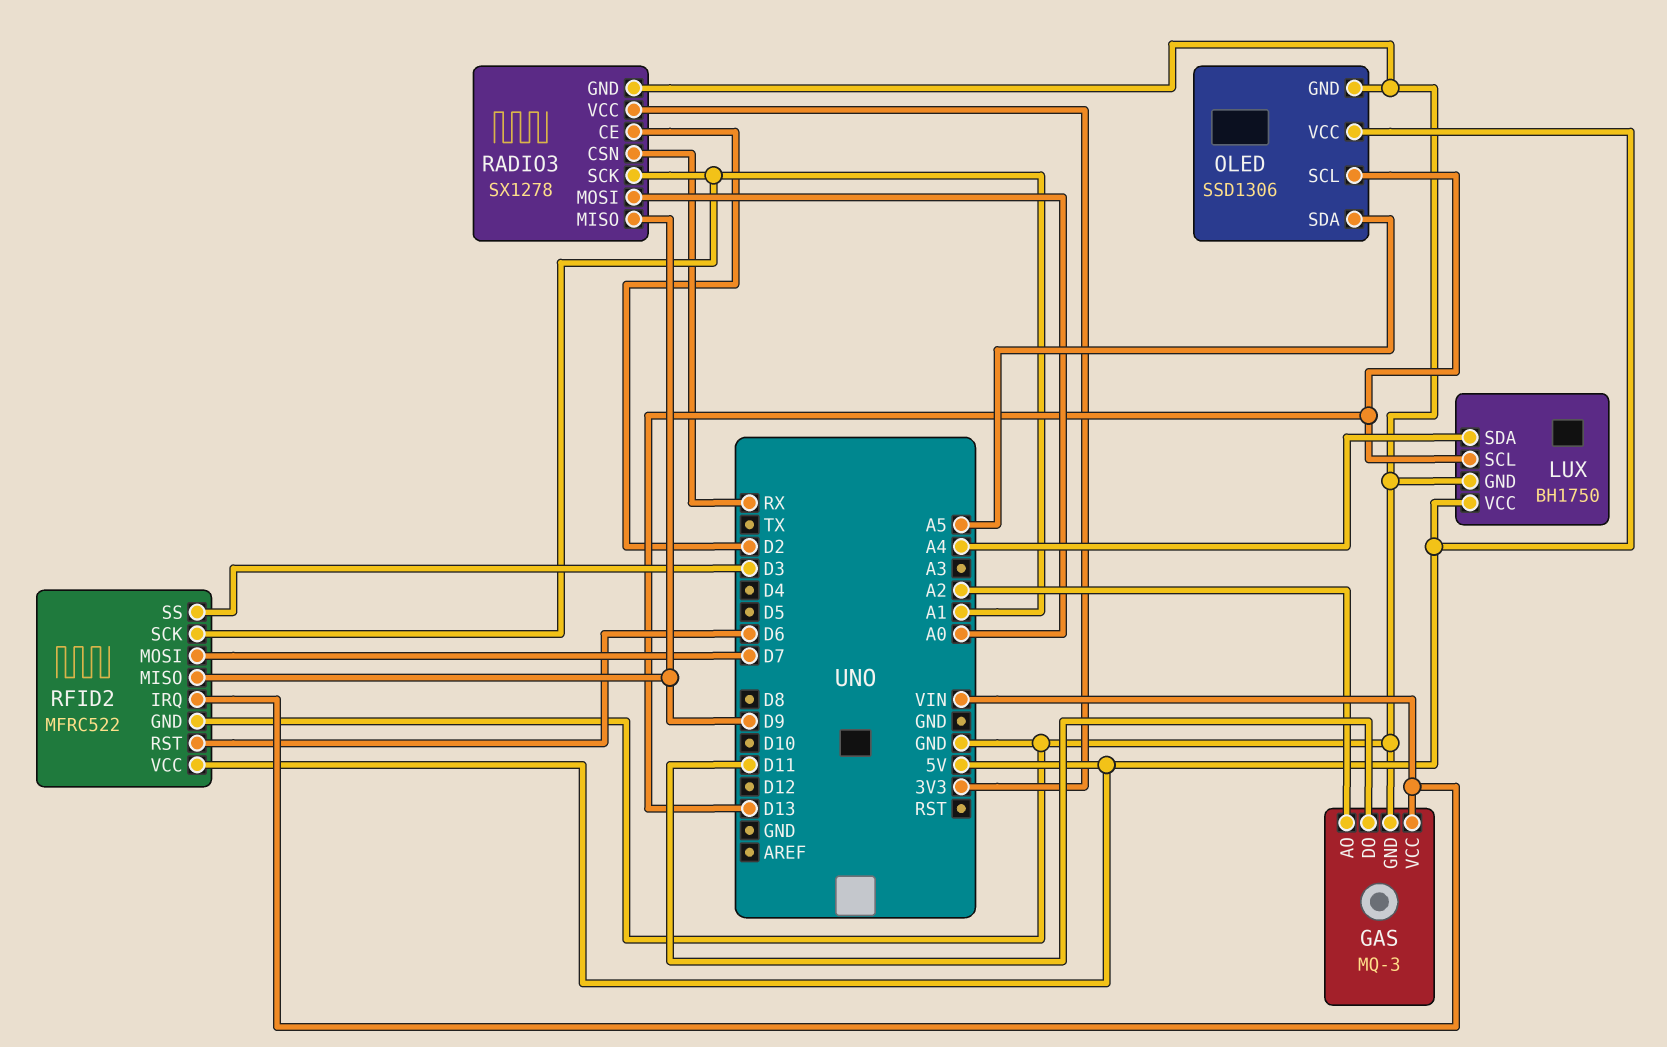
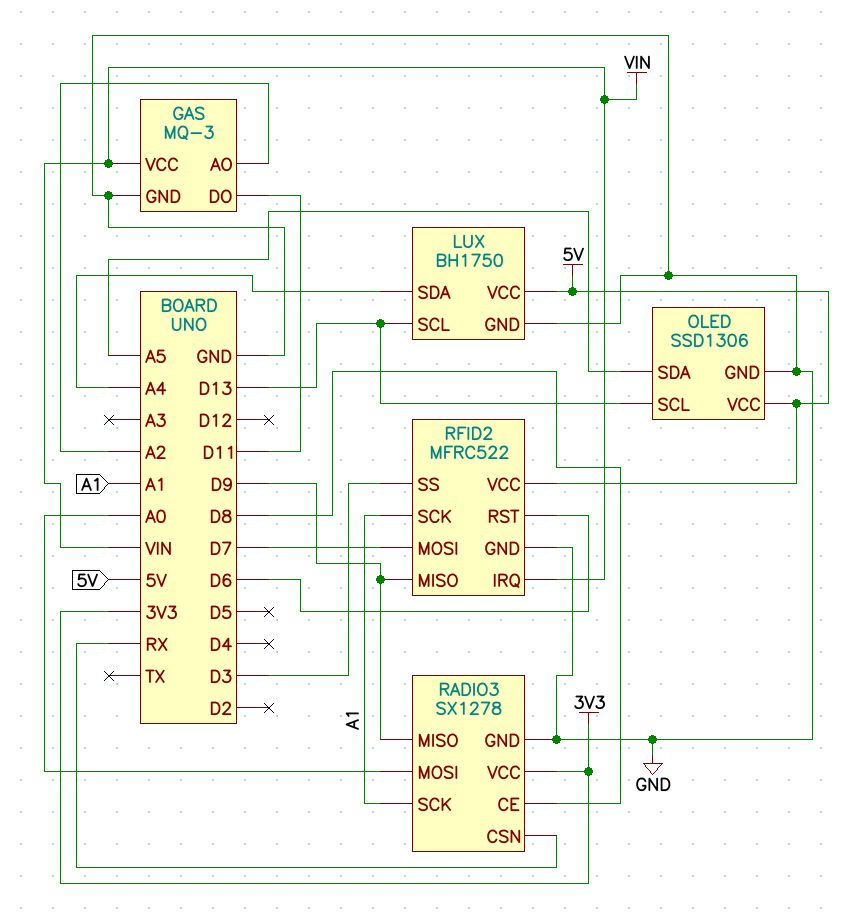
RADIO3 pin CE: D2 -> D8

